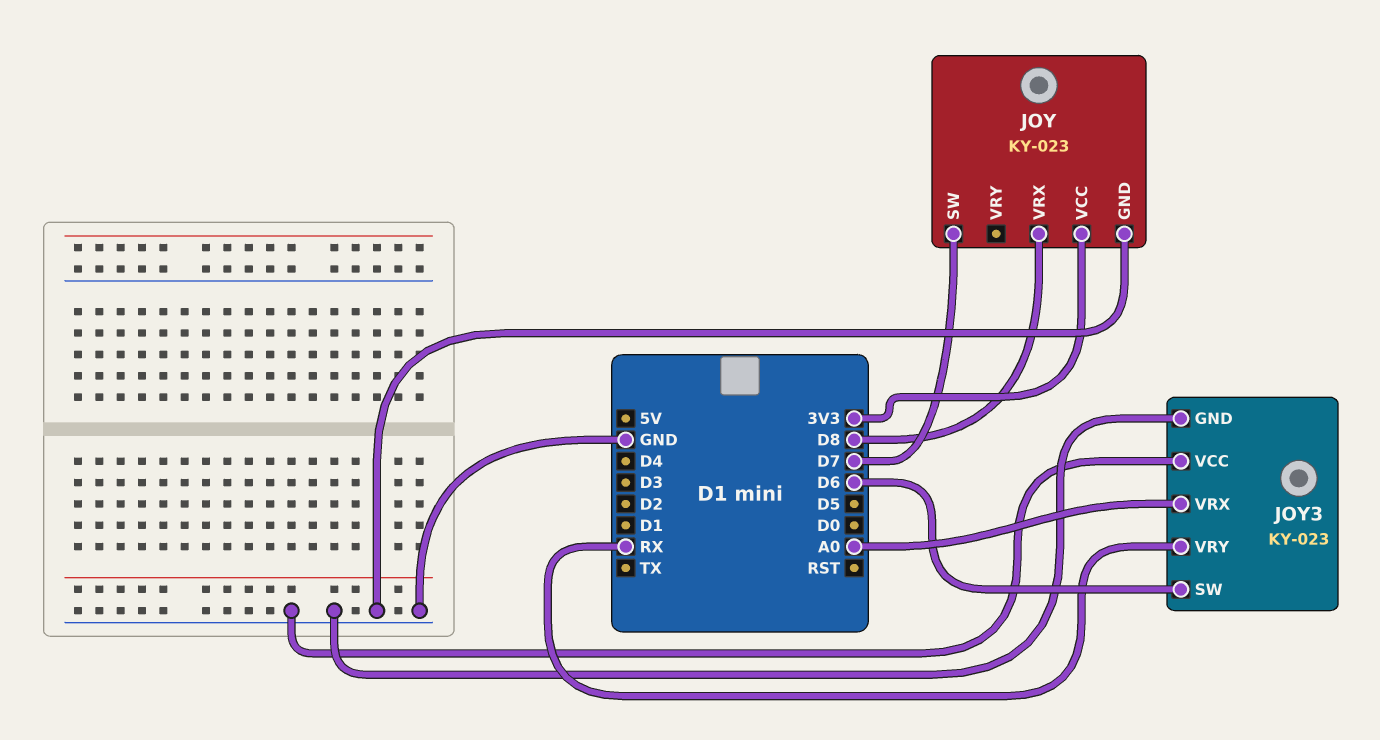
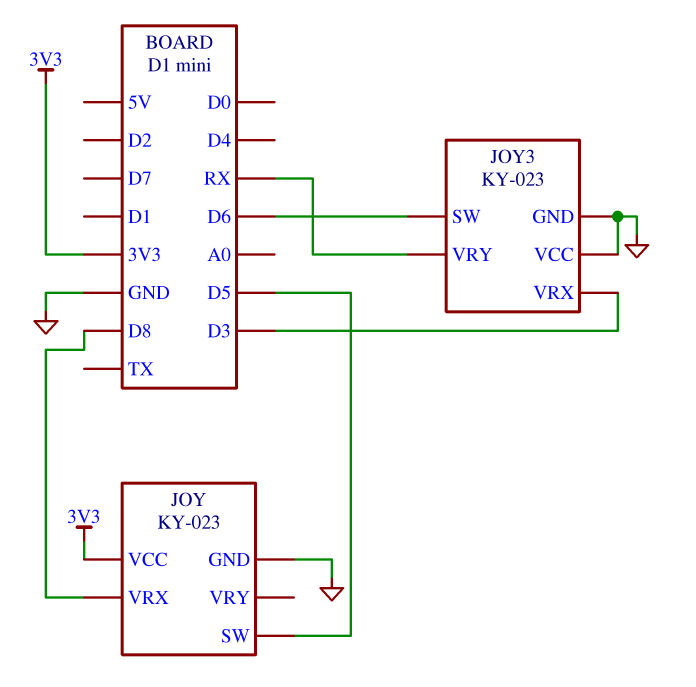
JOY pin SW: D7 -> D5
JOY3 pin VRX: A0 -> D3

